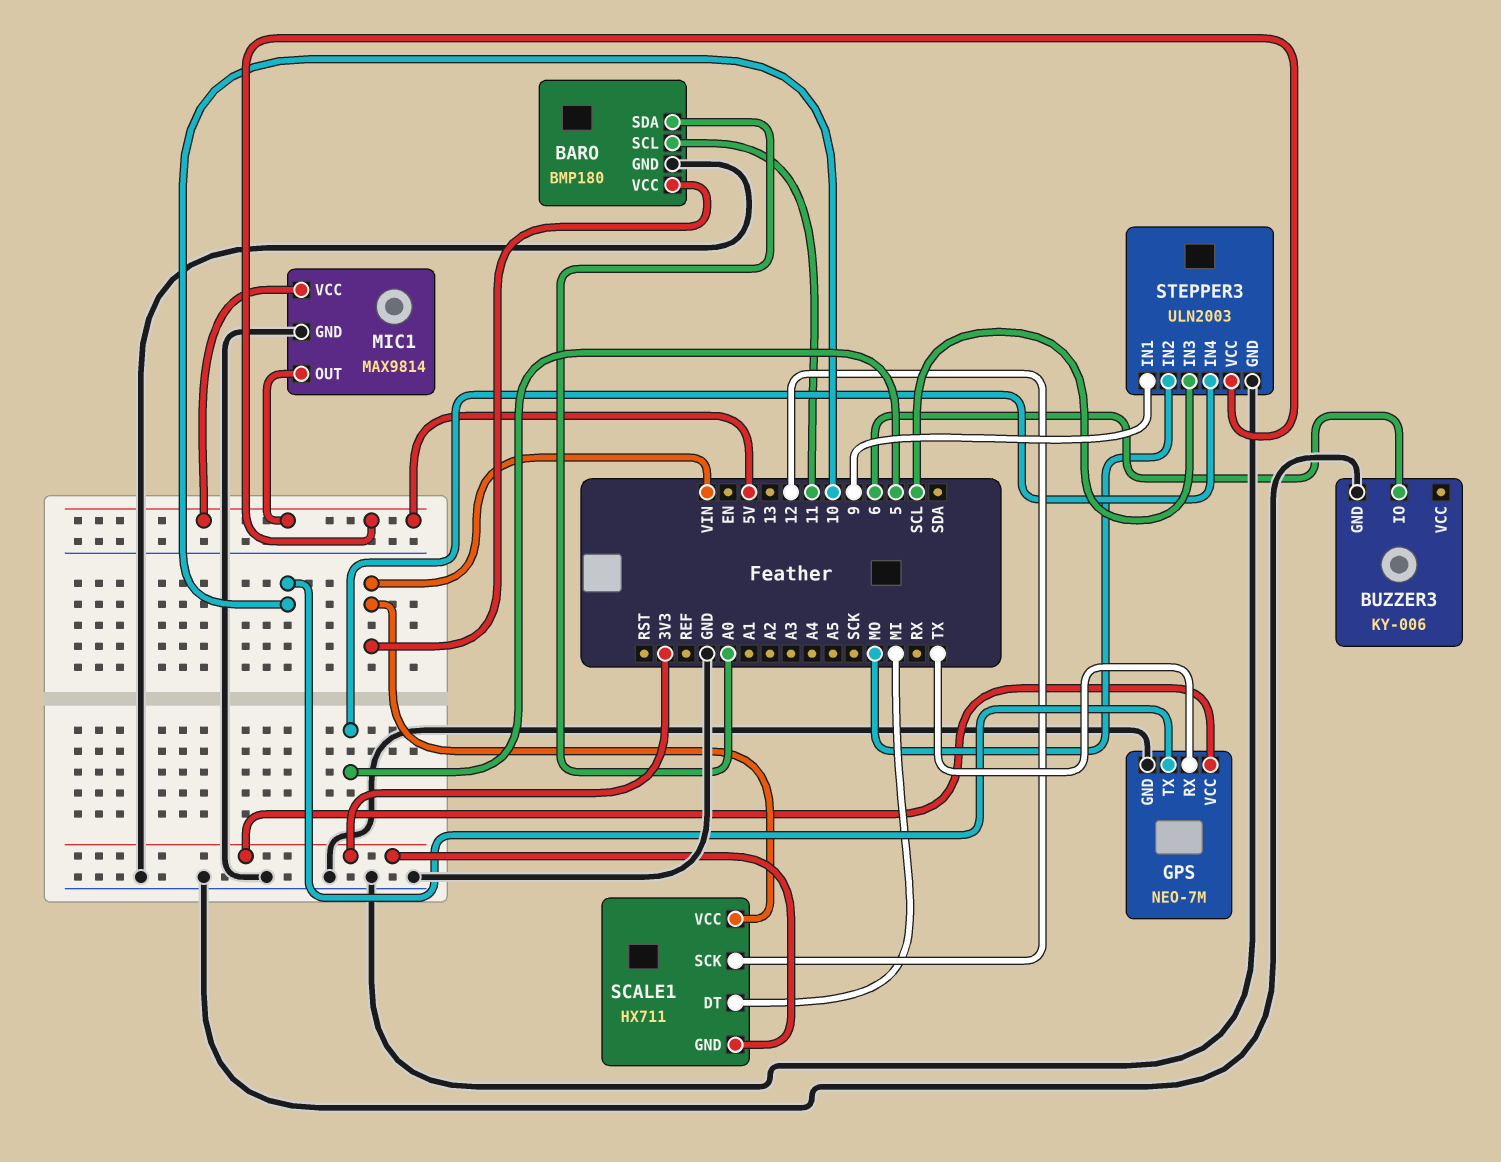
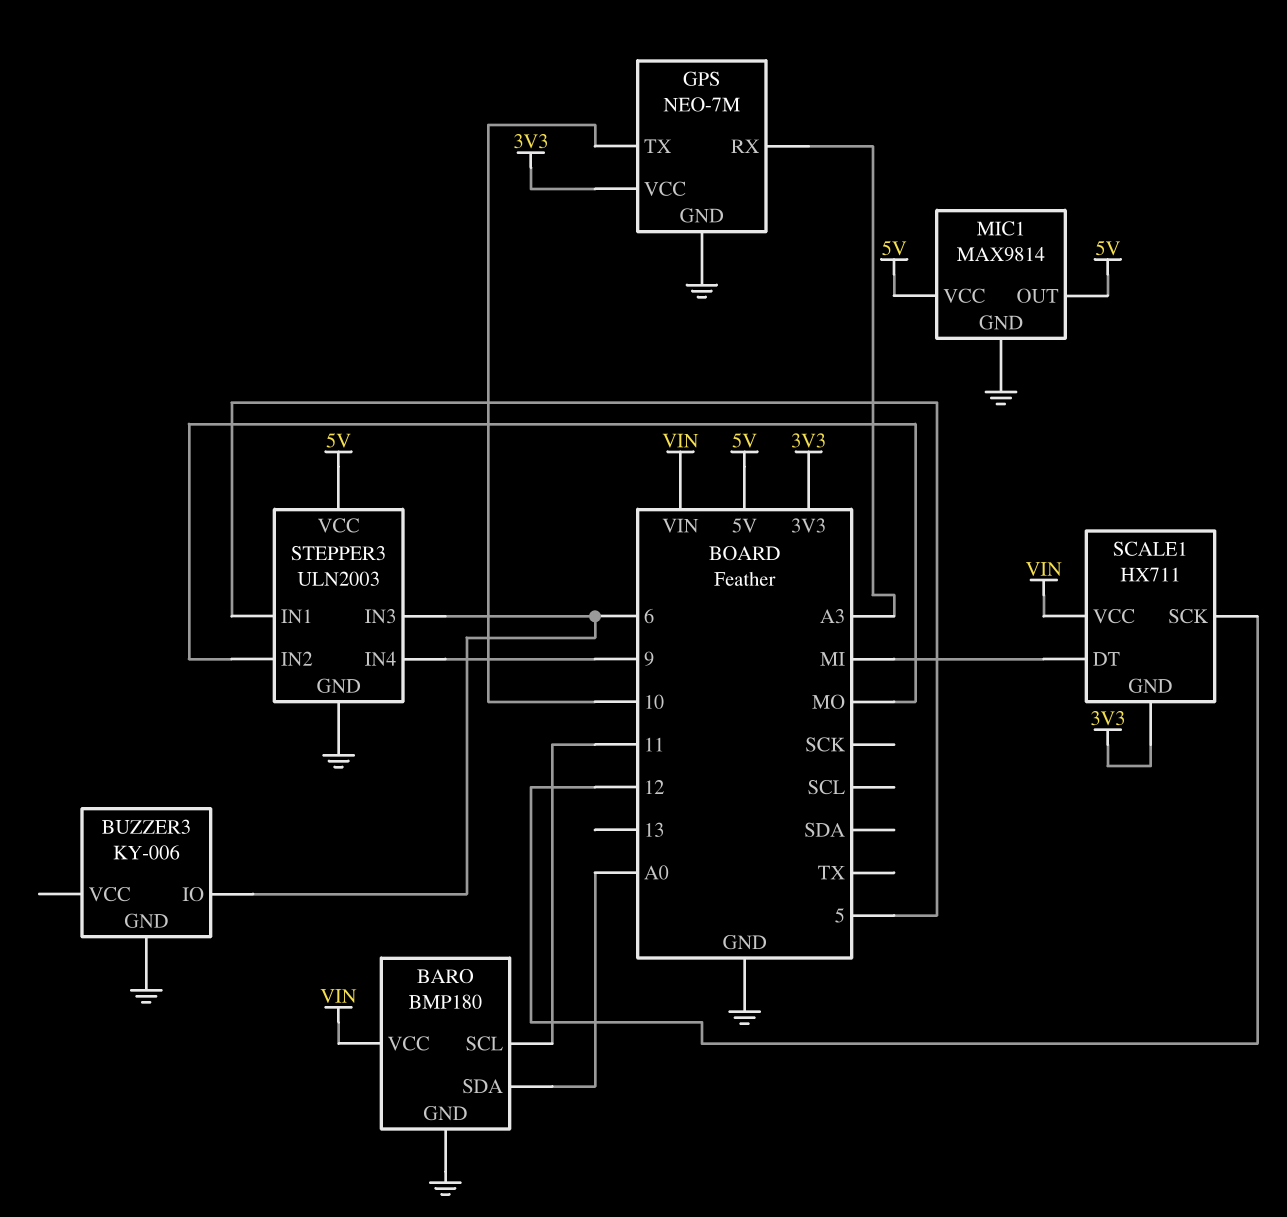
GPS pin RX: TX -> A3
STEPPER3 pin IN1: 9 -> 5
STEPPER3 pin IN3: SCL -> 6
STEPPER3 pin IN4: 5 -> 9

